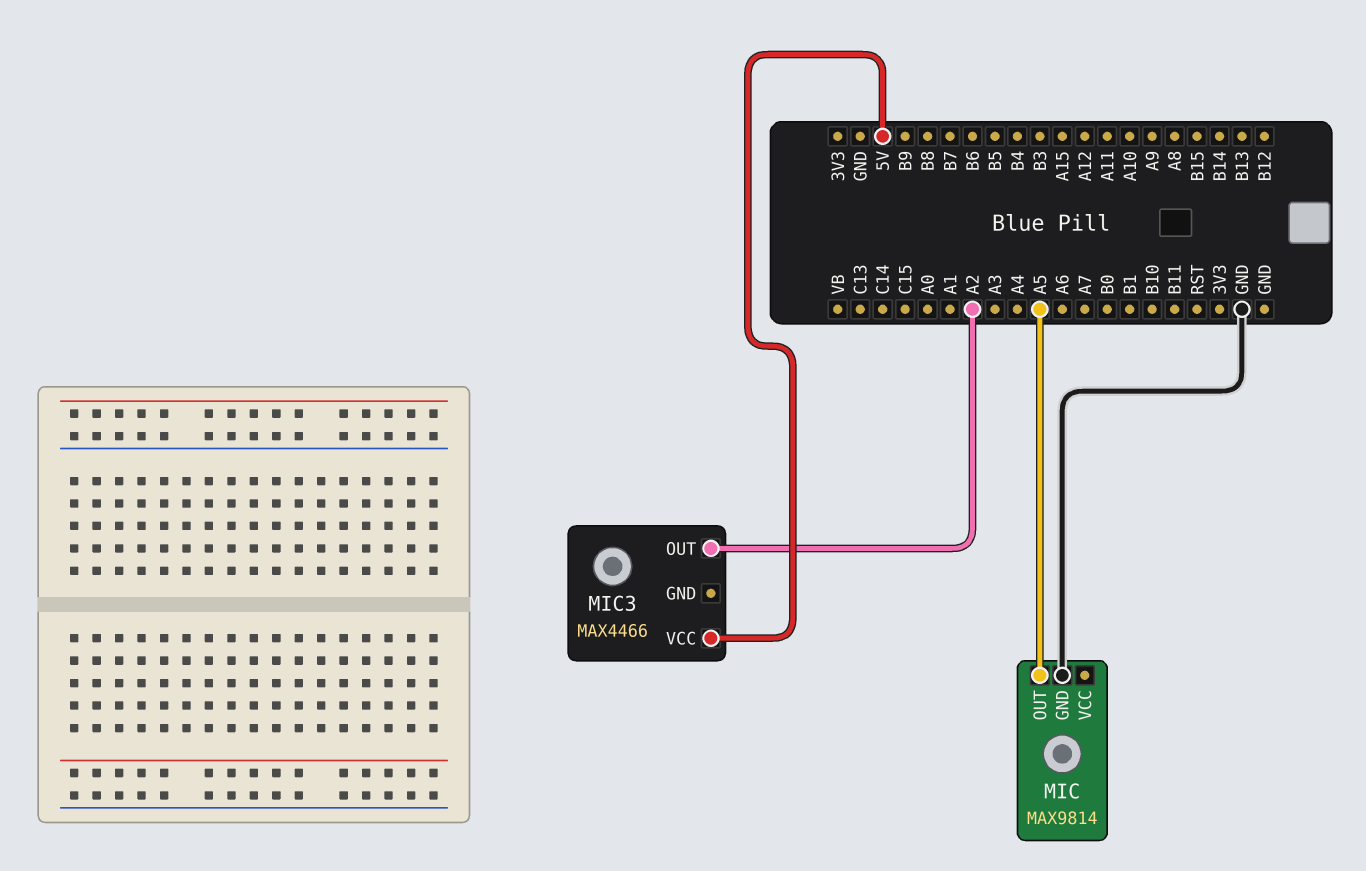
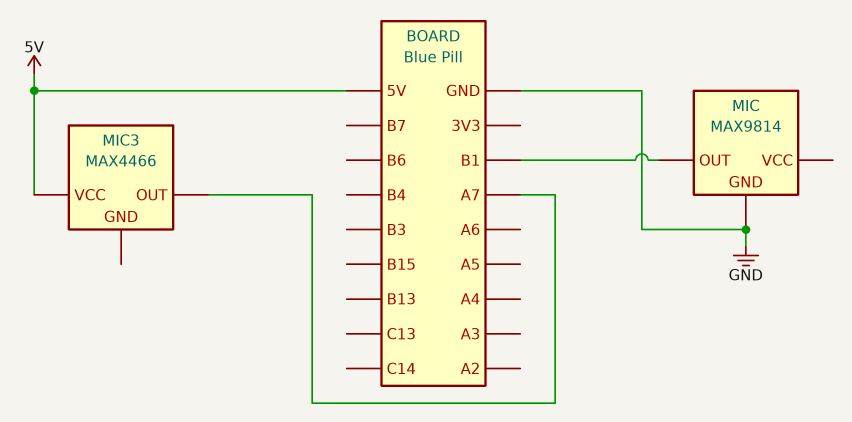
MIC pin OUT: A5 -> B1
MIC3 pin OUT: A2 -> A7

